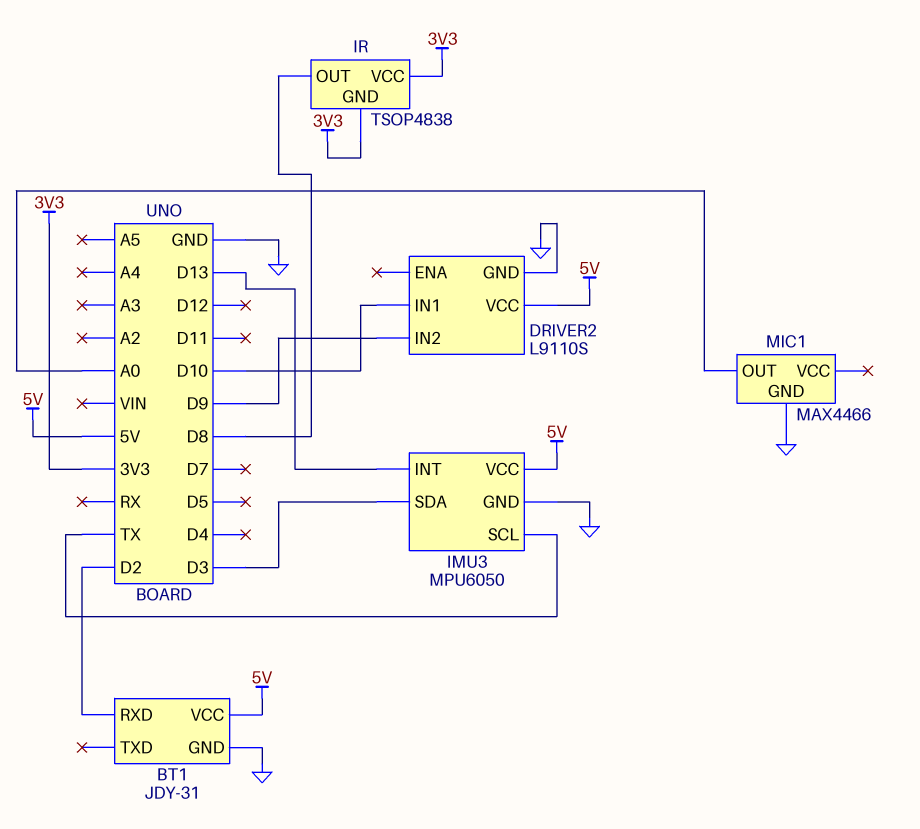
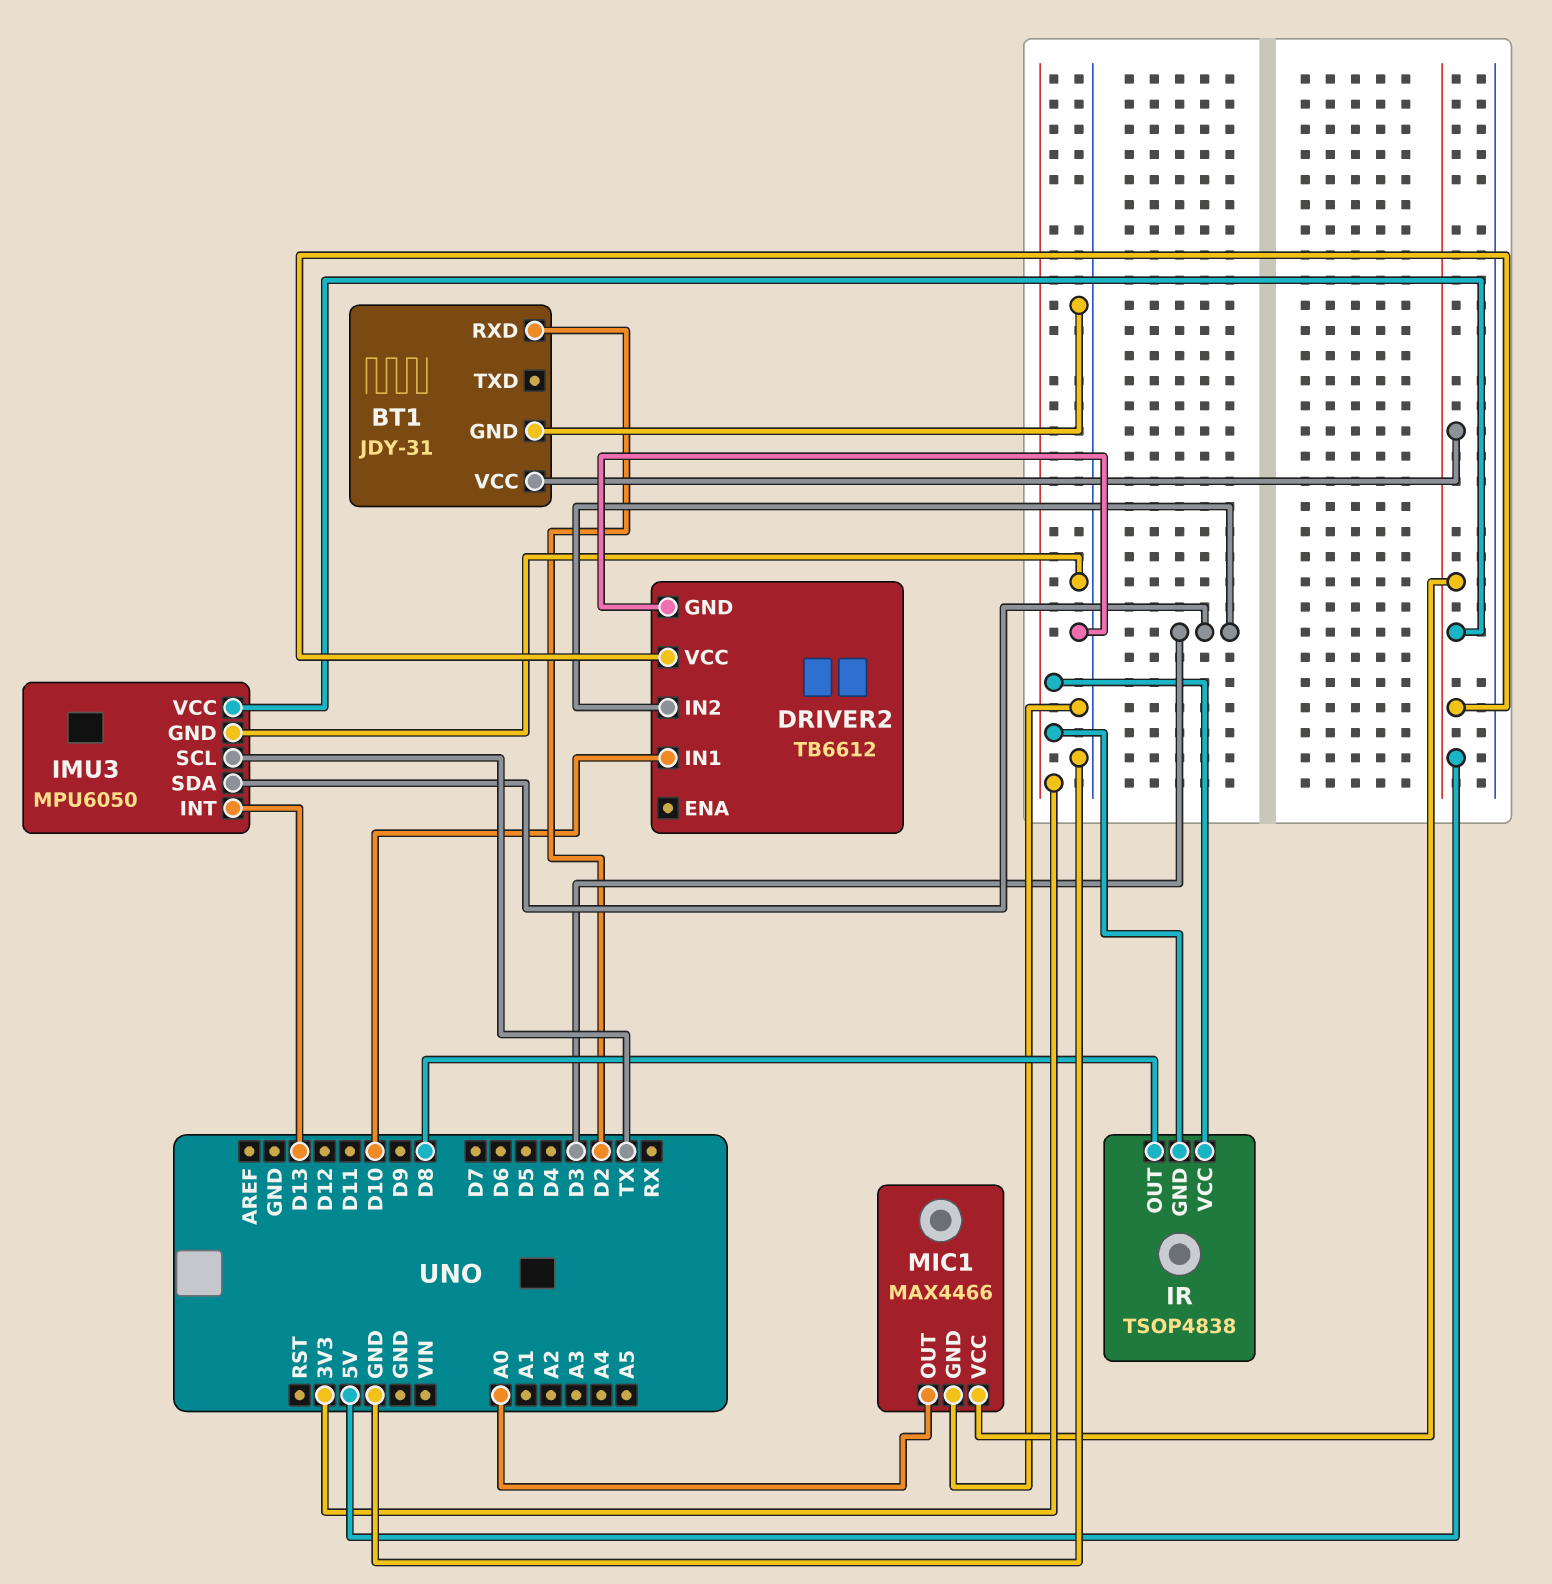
DRIVER2: L9110S -> TB6612
DRIVER2 pin IN2: D9 -> D3
MIC1 pin VCC: none -> 5V

